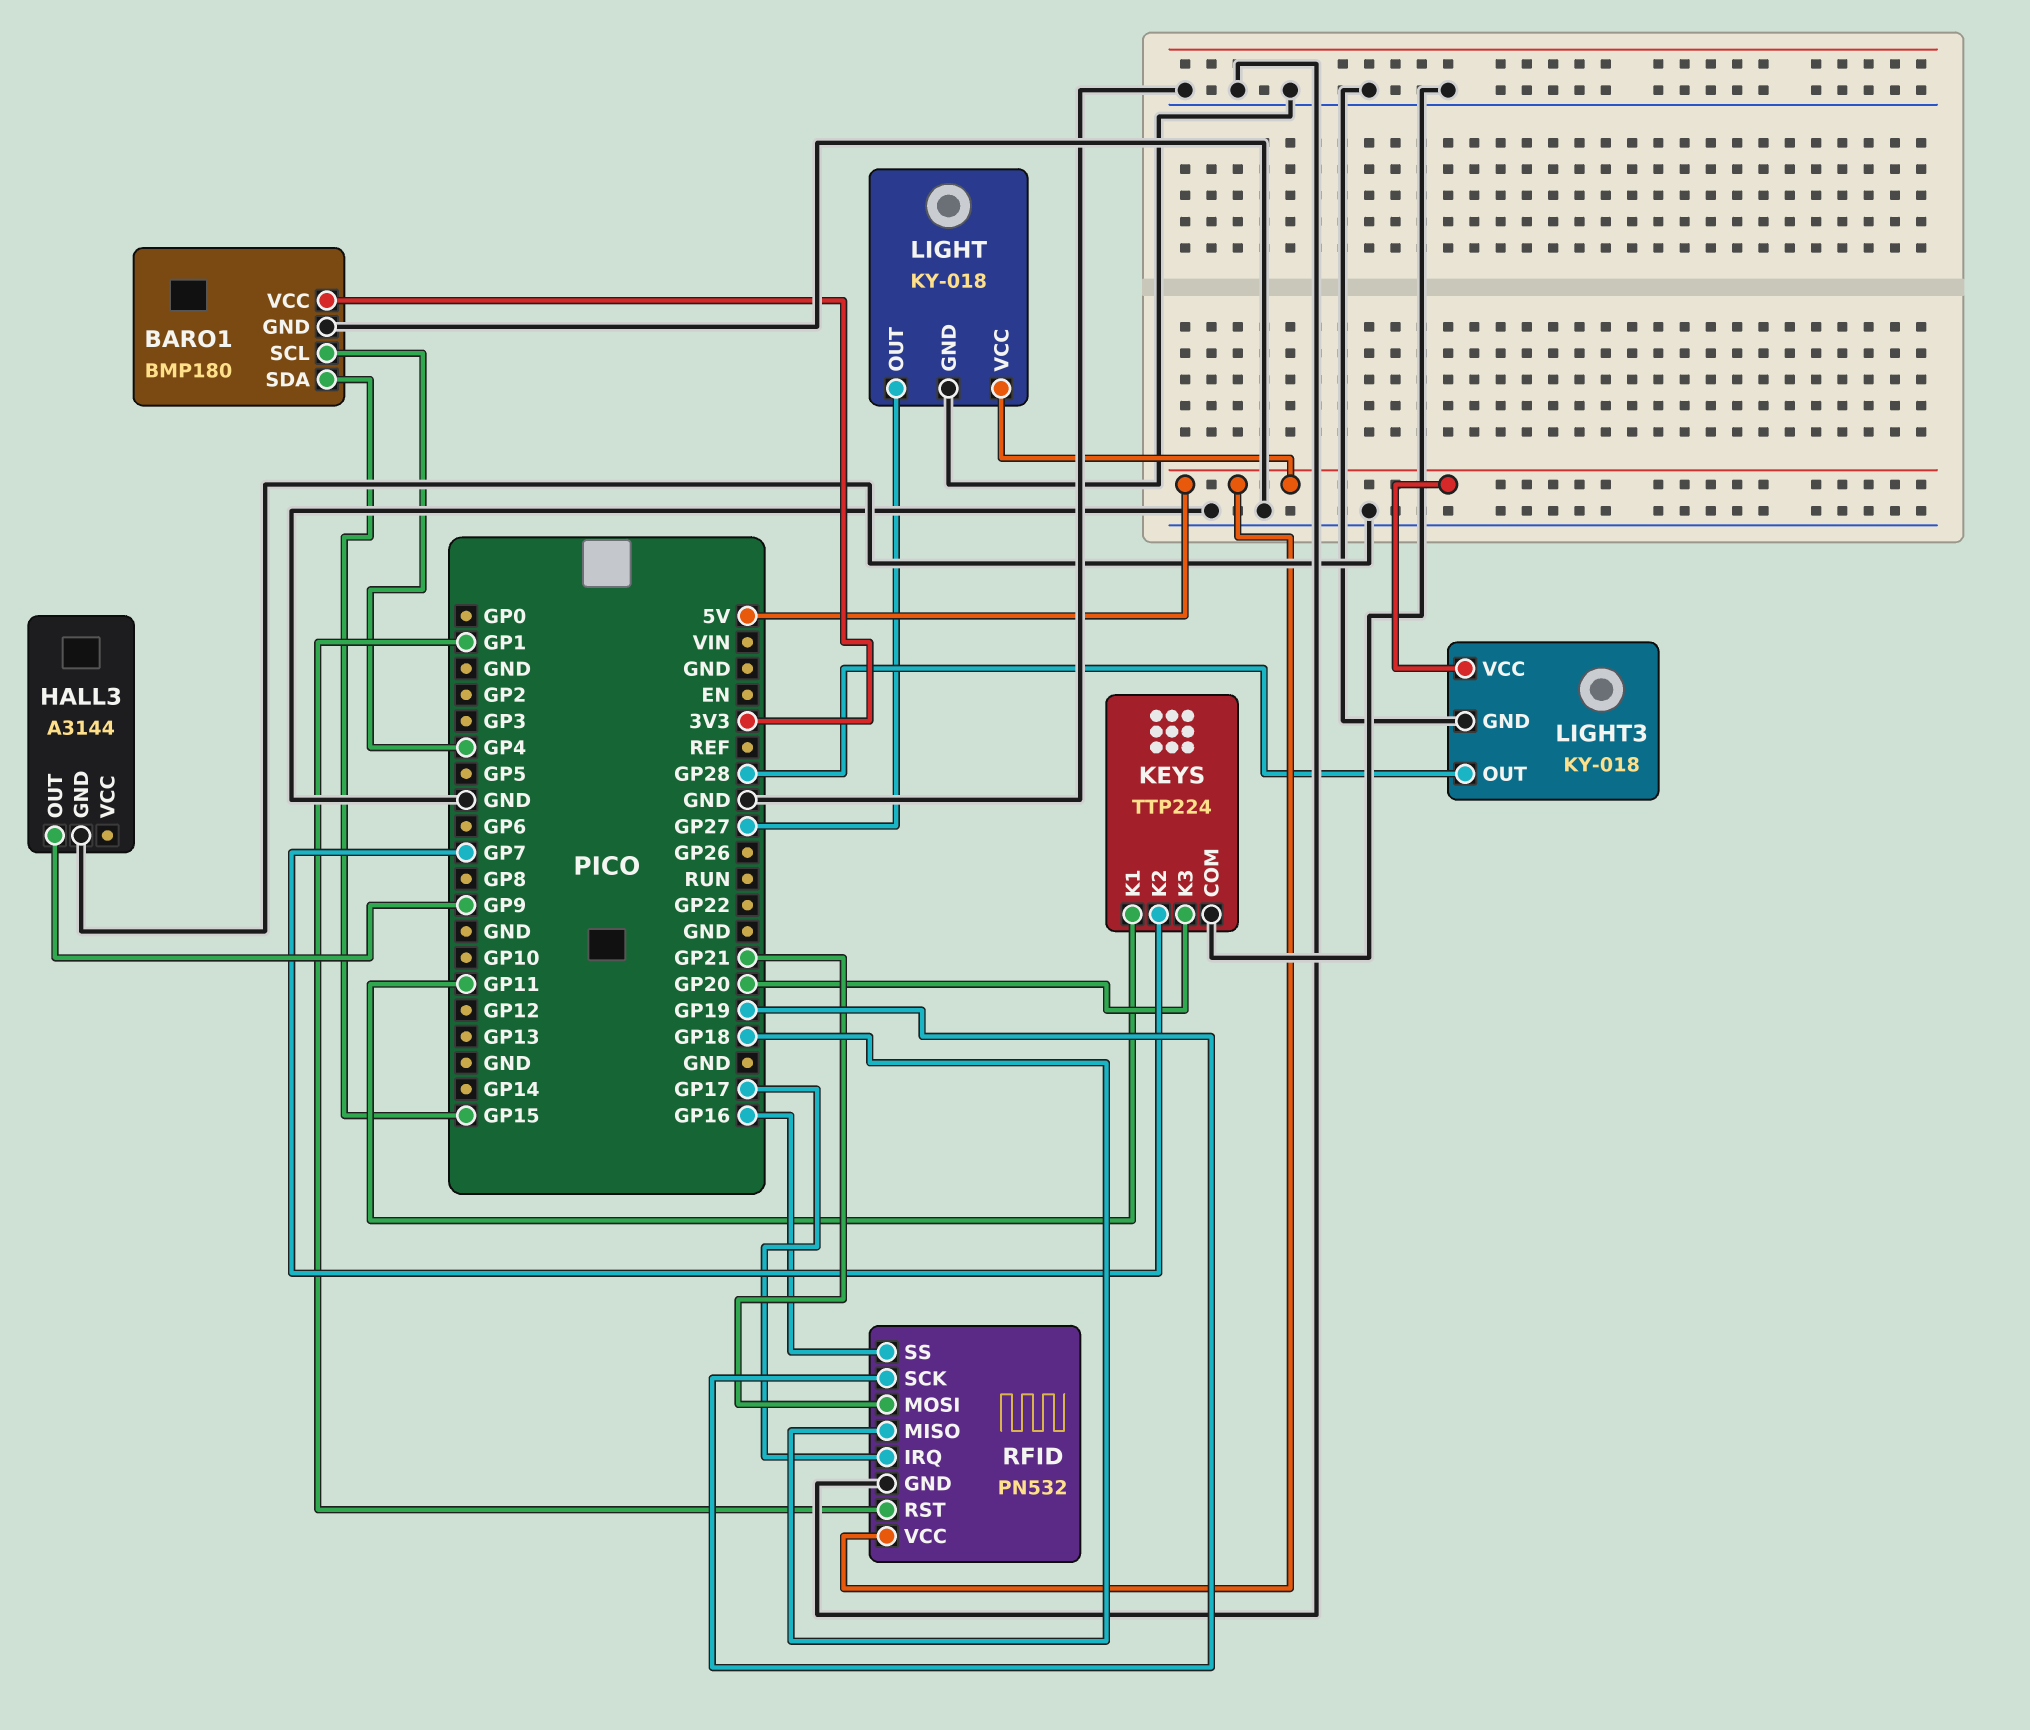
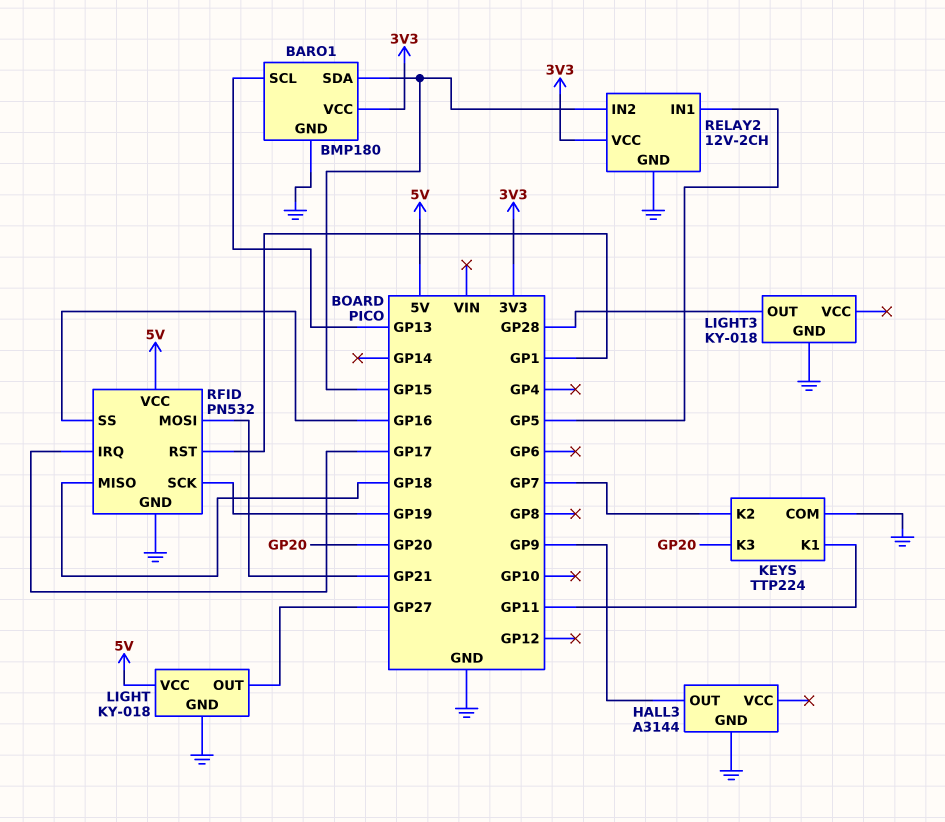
BARO1 pin SCL: GP4 -> GP13
LIGHT3 pin VCC: 5V -> none
RELAY2: none -> 12V-2CH
RELAY2 pin GND: none -> GND
RELAY2 pin IN1: none -> GP5
RELAY2 pin IN2: none -> GP15
RELAY2 pin VCC: none -> 3V3

